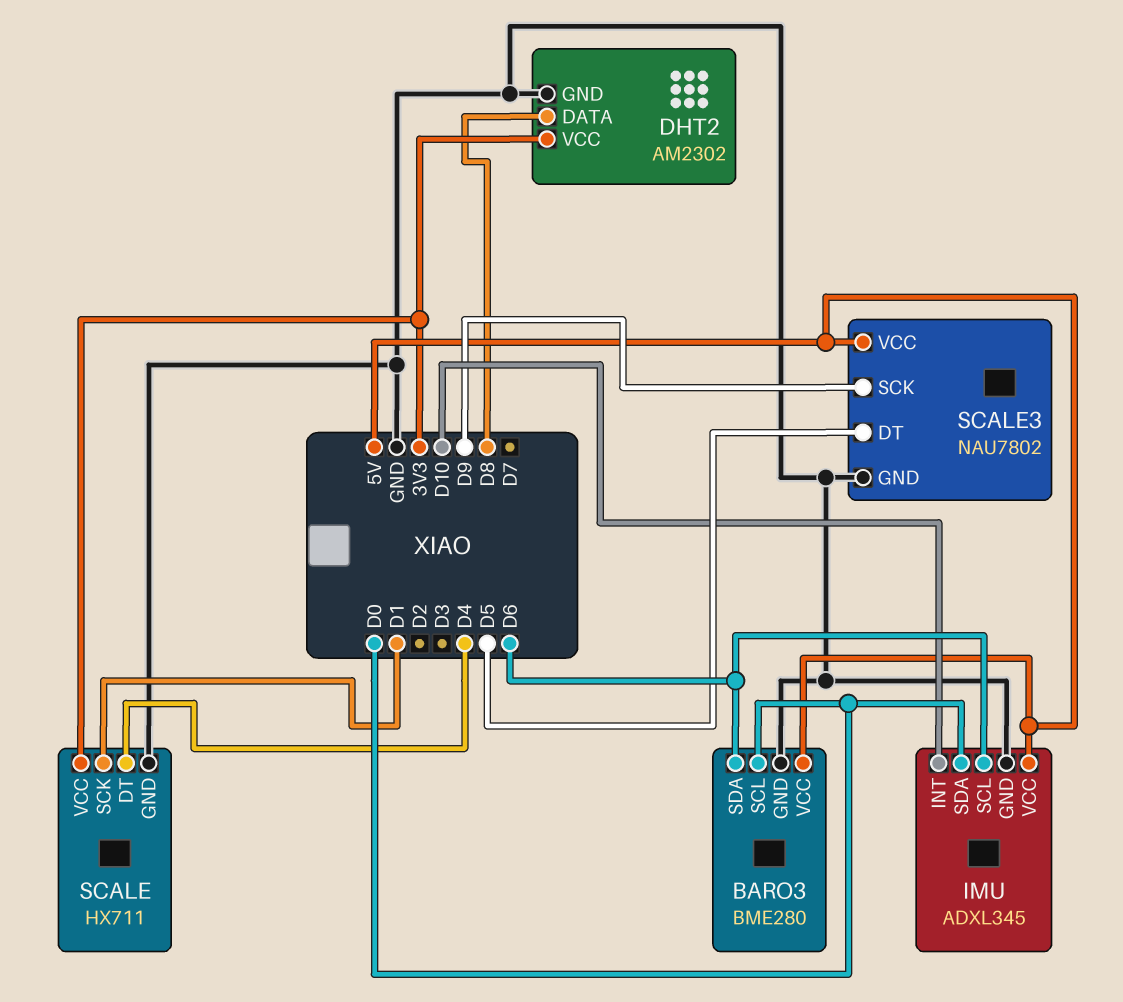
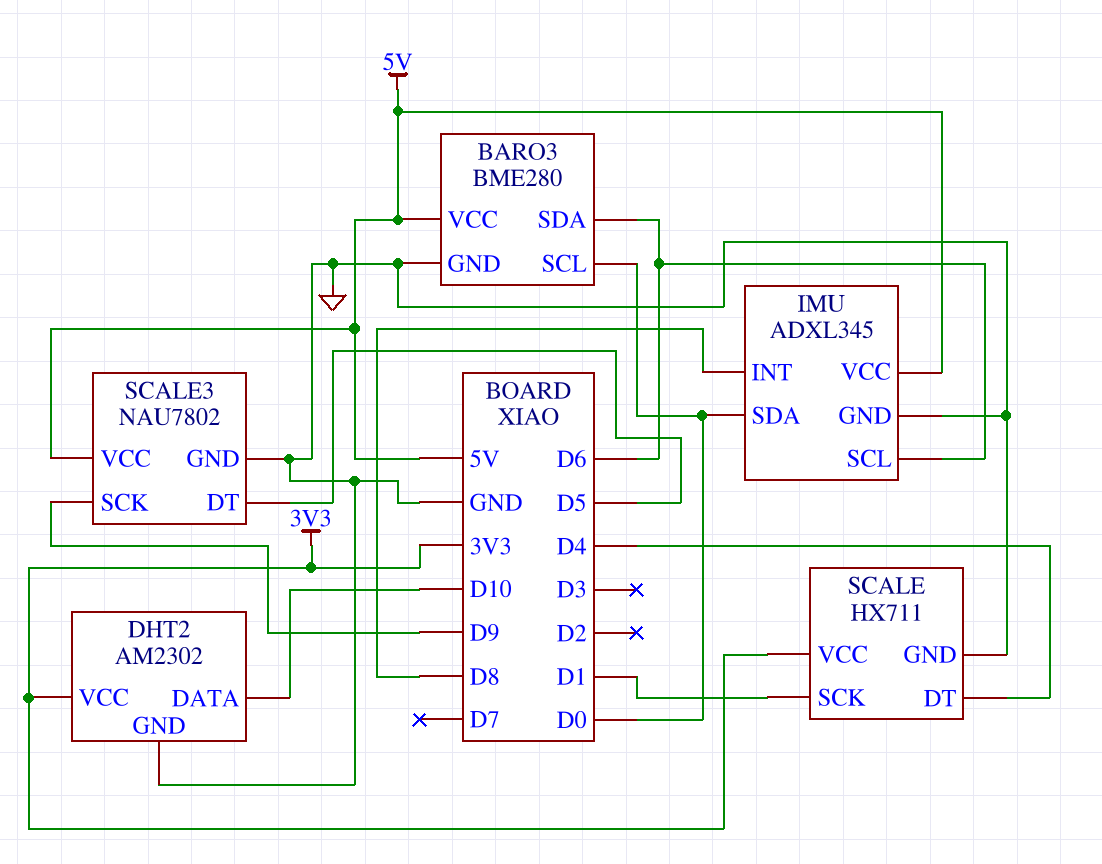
DHT2 pin DATA: D8 -> D10
IMU pin INT: D10 -> D8

